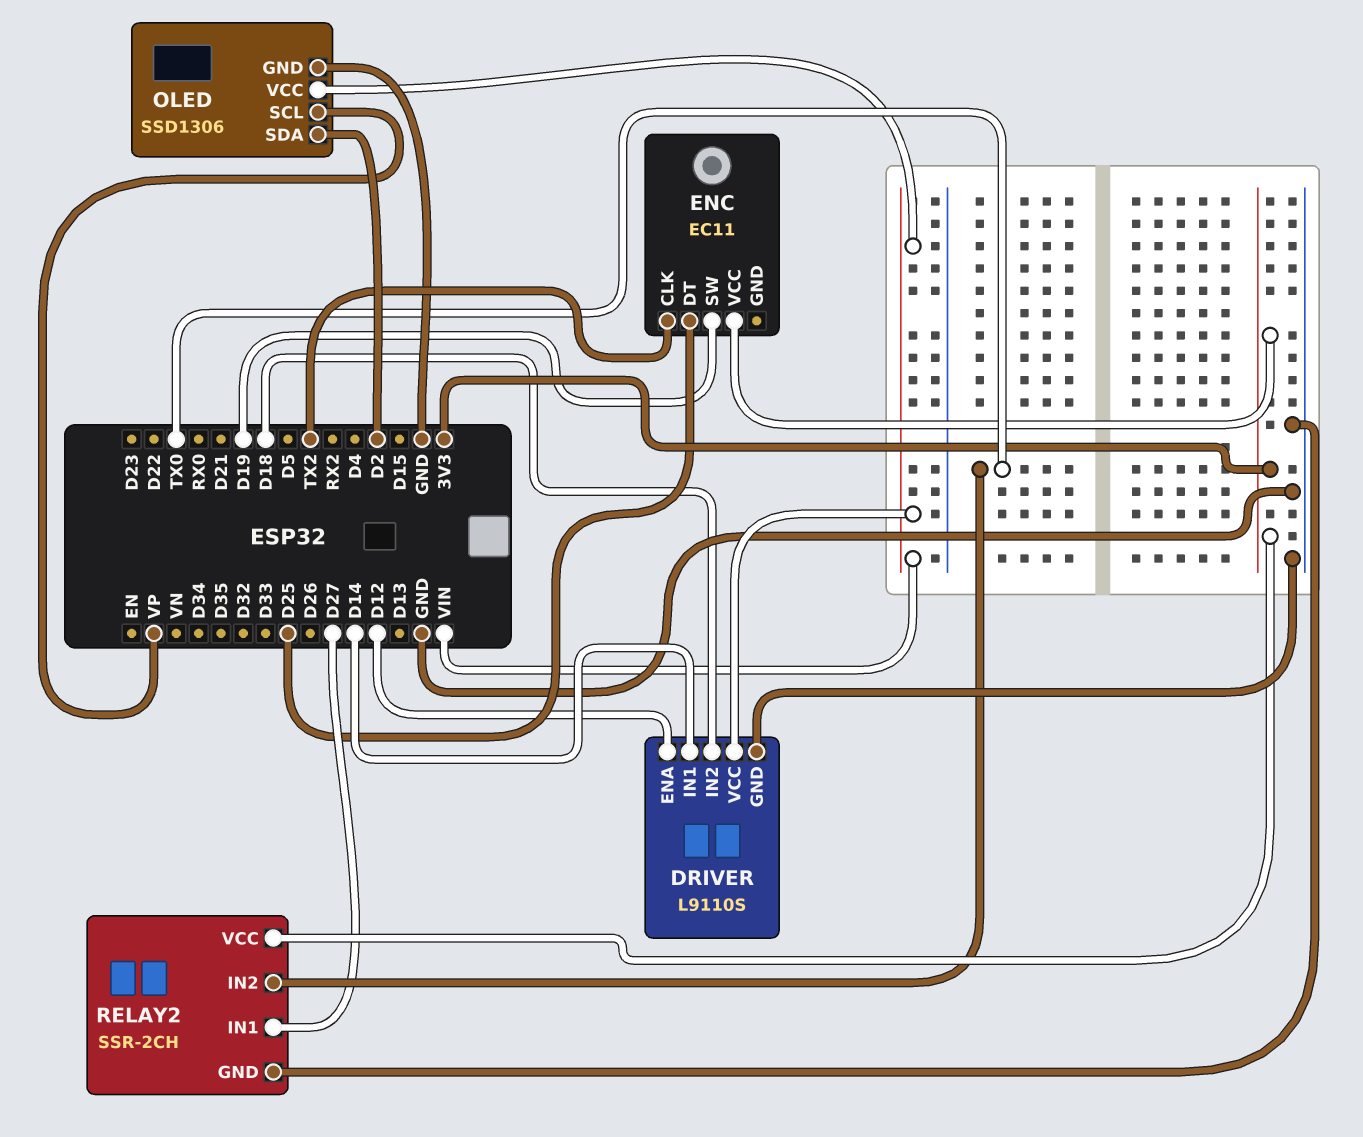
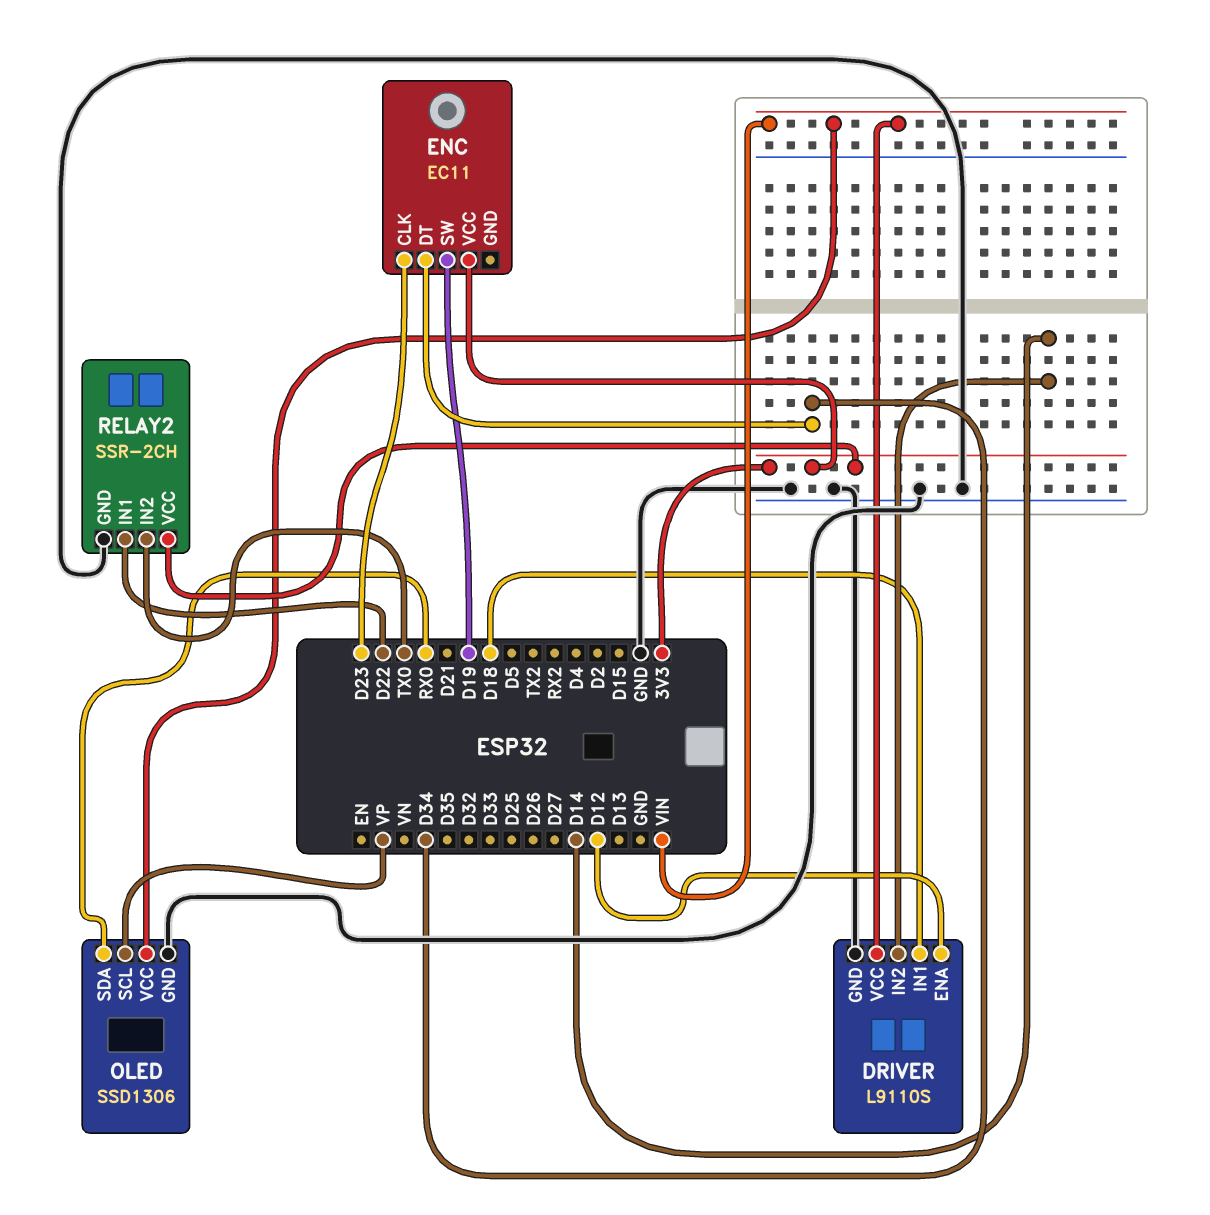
DRIVER pin IN1: D14 -> D18
DRIVER pin IN2: D18 -> D14
ENC pin CLK: TX2 -> D23
ENC pin DT: D25 -> D34
OLED pin SDA: D2 -> RX0
RELAY2 pin IN1: D27 -> D22

